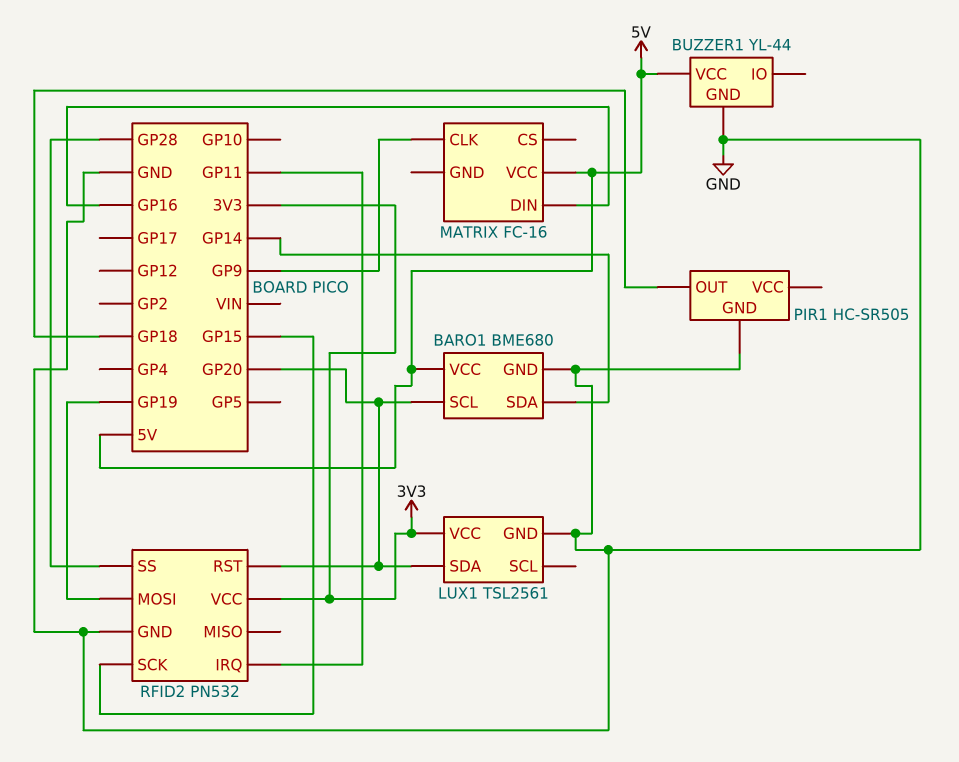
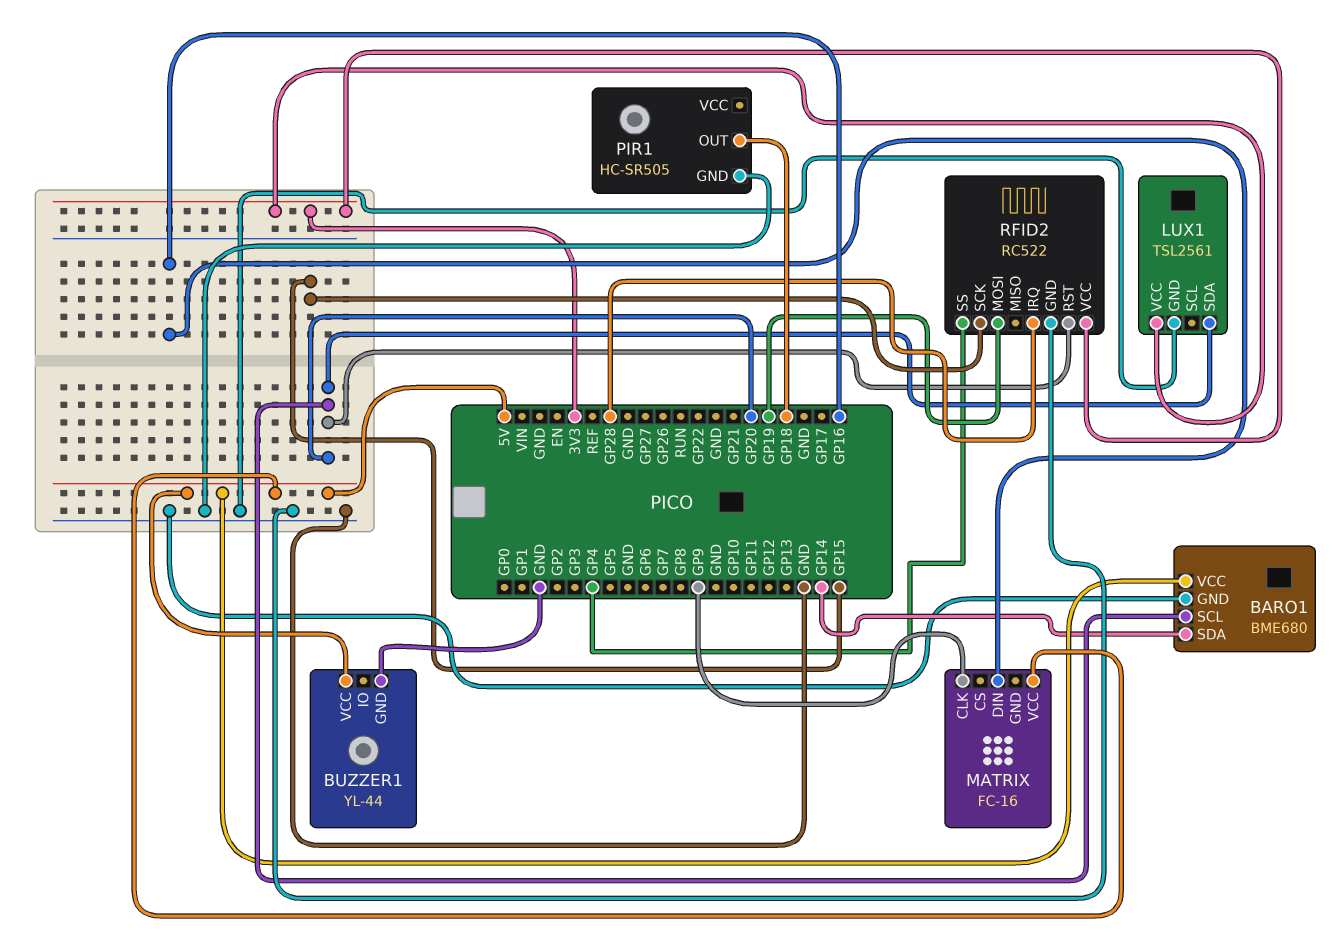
RFID2: PN532 -> RC522
RFID2 pin IRQ: GP11 -> GP28
RFID2 pin SS: GP28 -> GP4

